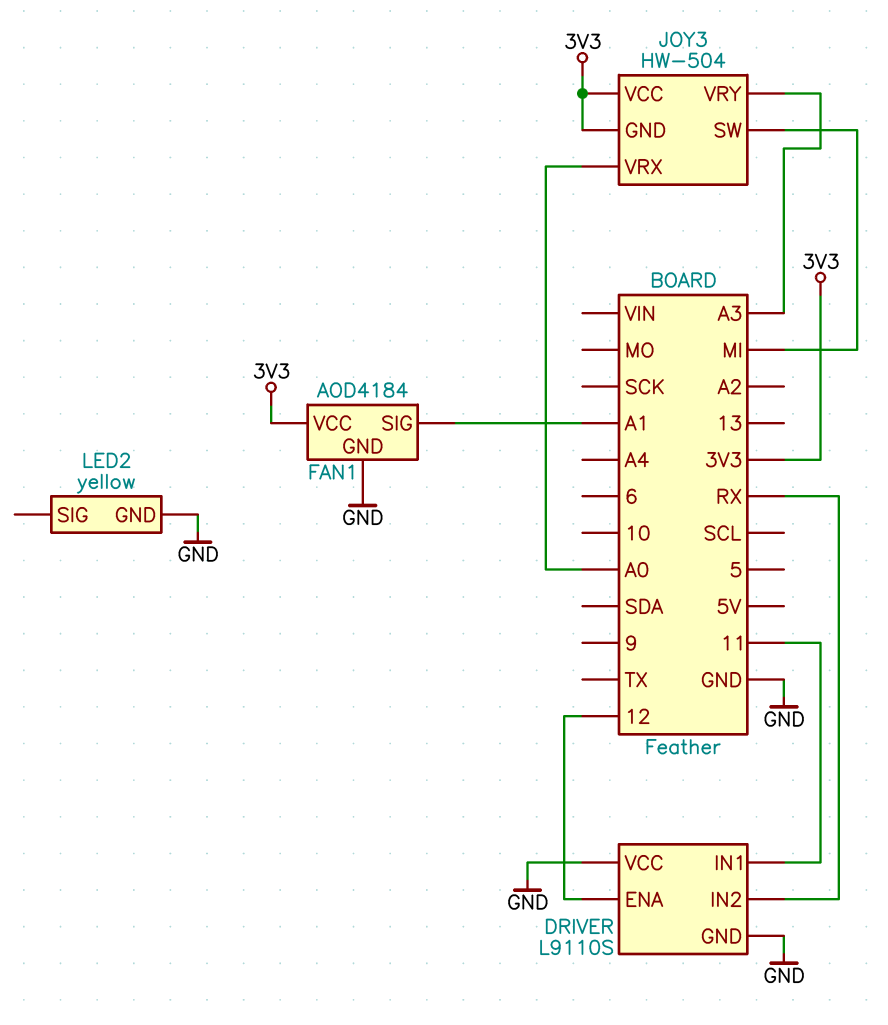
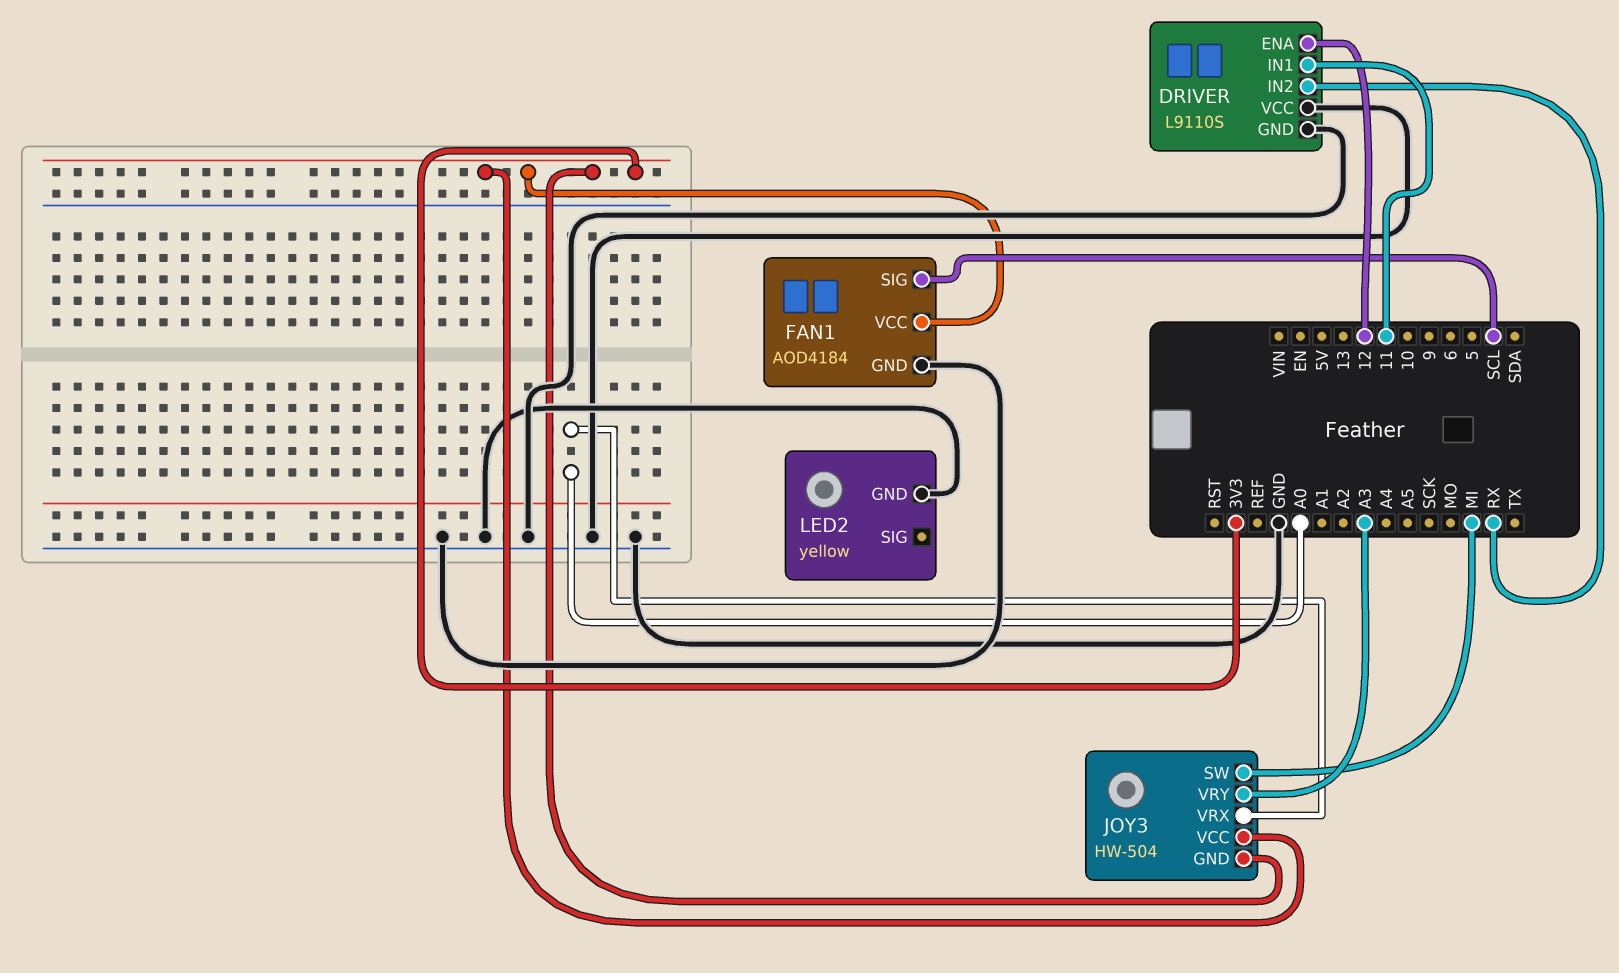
FAN1 pin SIG: A1 -> SCL

